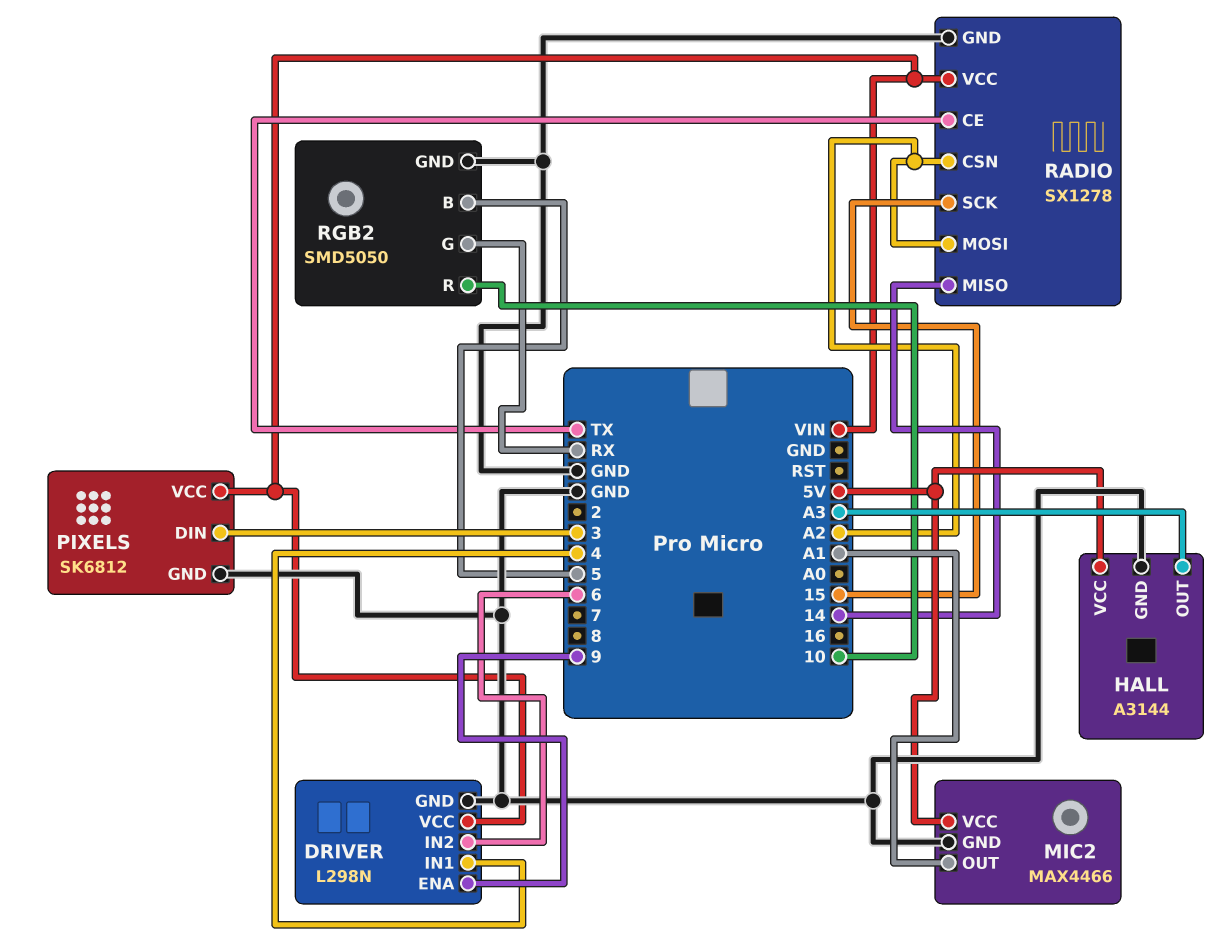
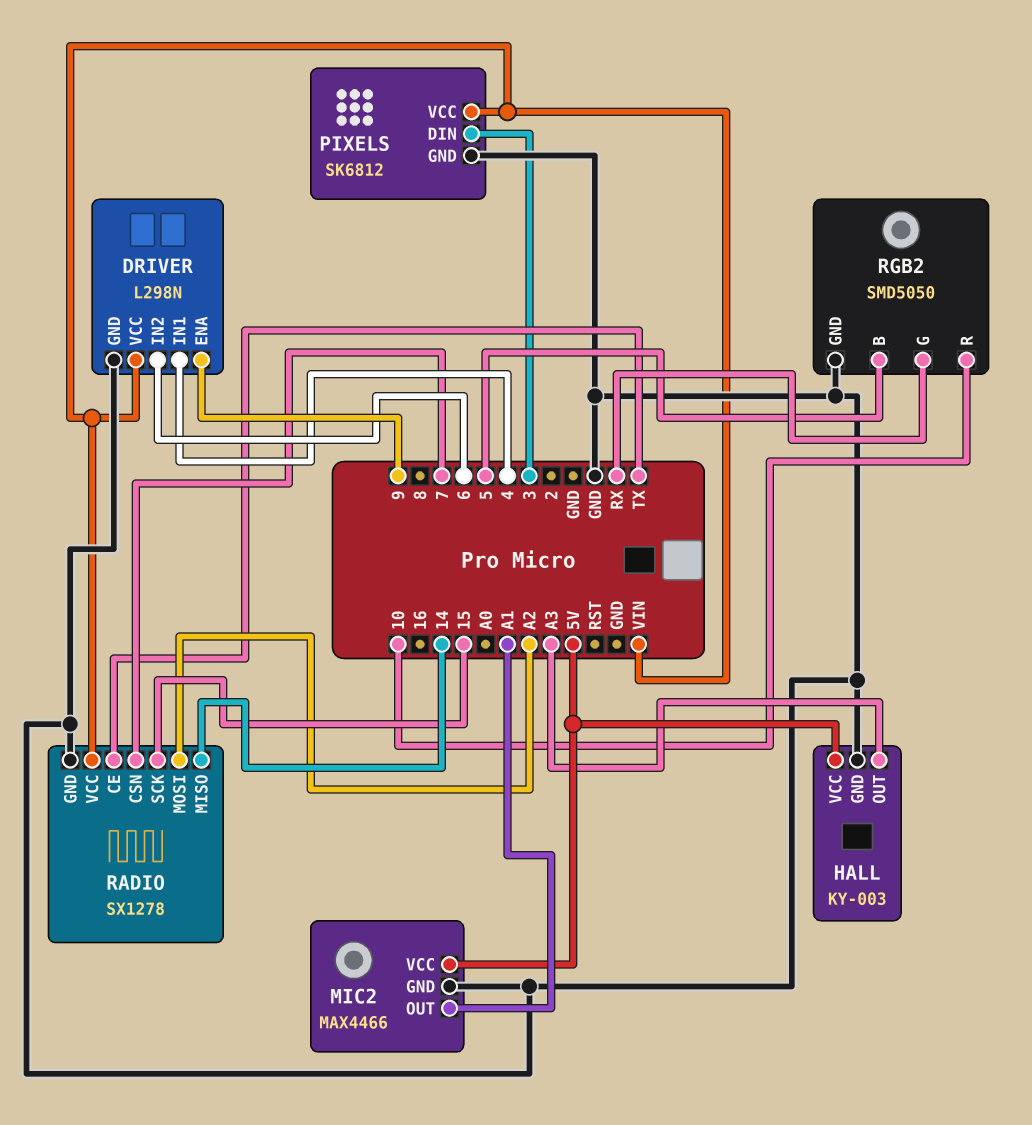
HALL: A3144 -> KY-003
RADIO pin CSN: A2 -> 7

